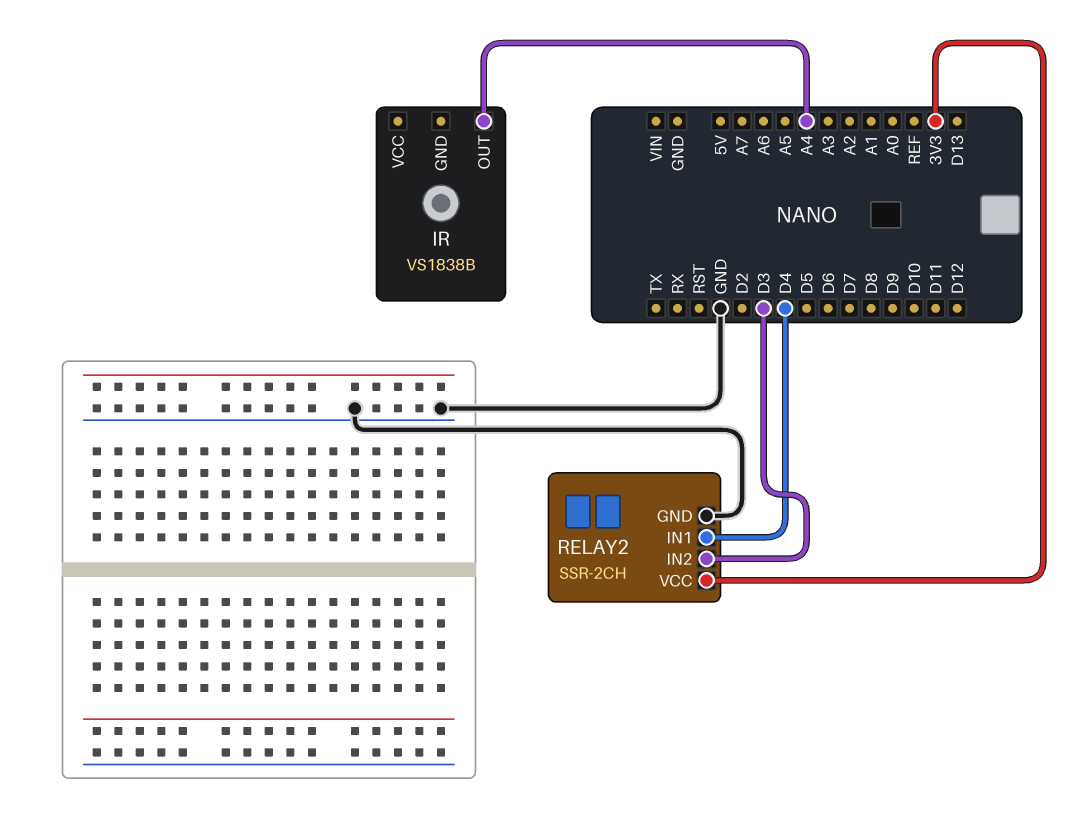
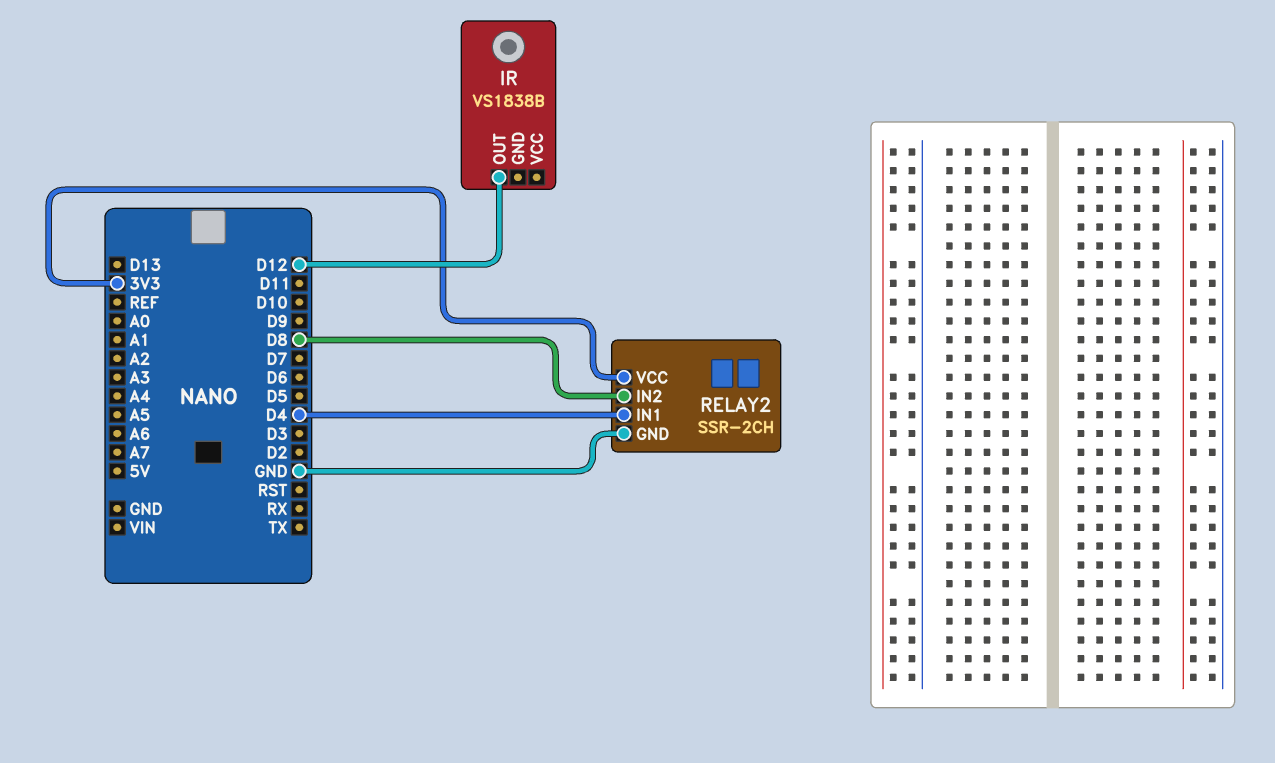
IR pin OUT: A4 -> D12
RELAY2 pin IN2: D3 -> D8

